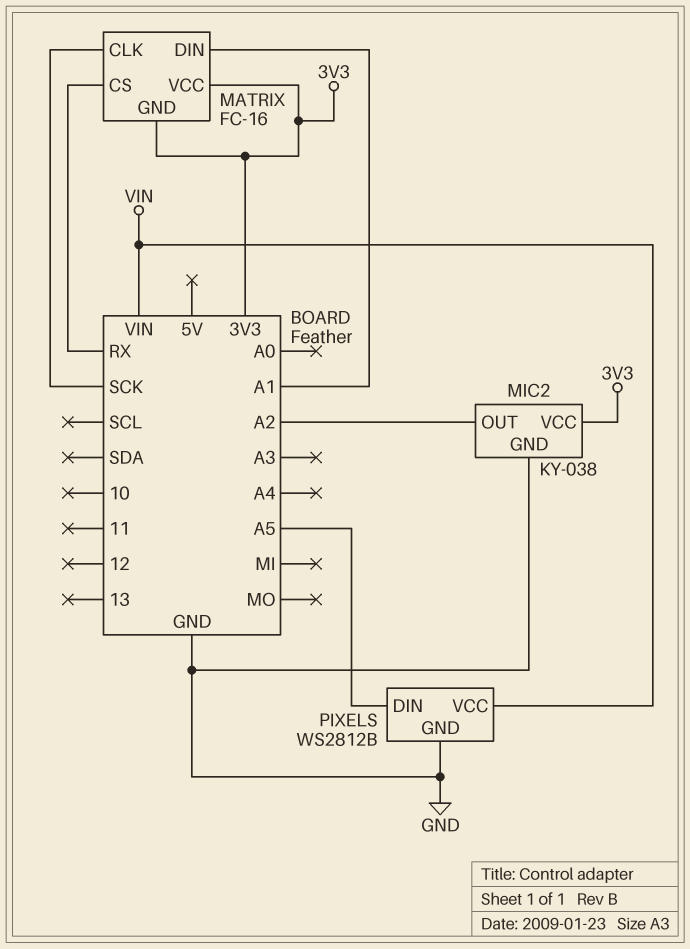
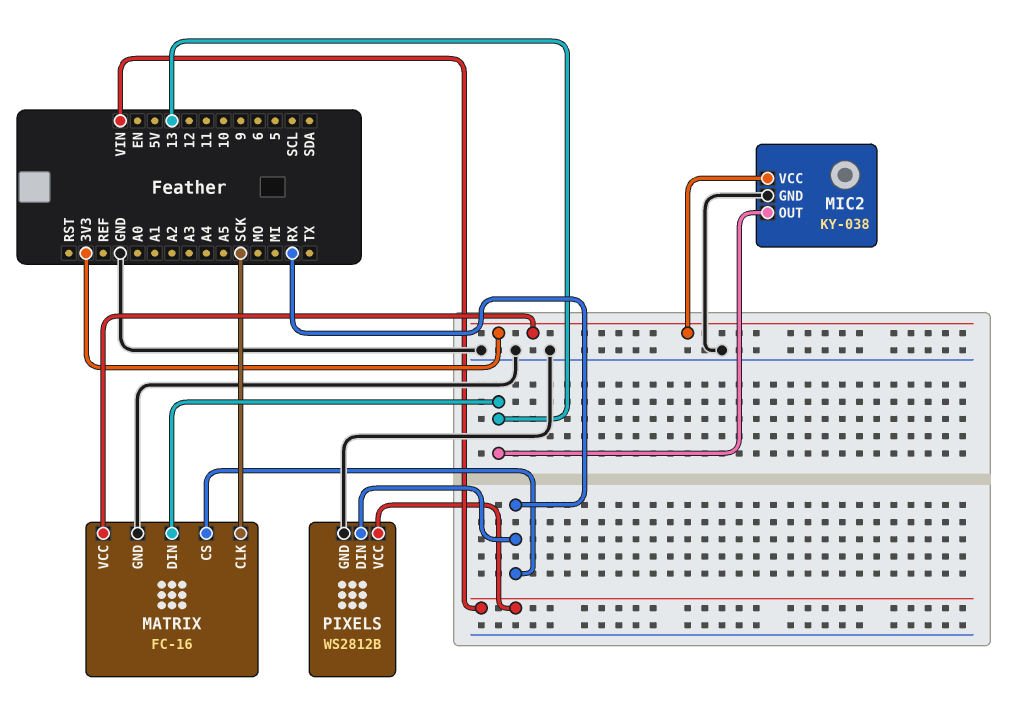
MATRIX pin DIN: A1 -> 13
MATRIX pin GND: 3V3 -> GND
MIC2 pin OUT: A2 -> 13
PIXELS pin DIN: A5 -> RX

